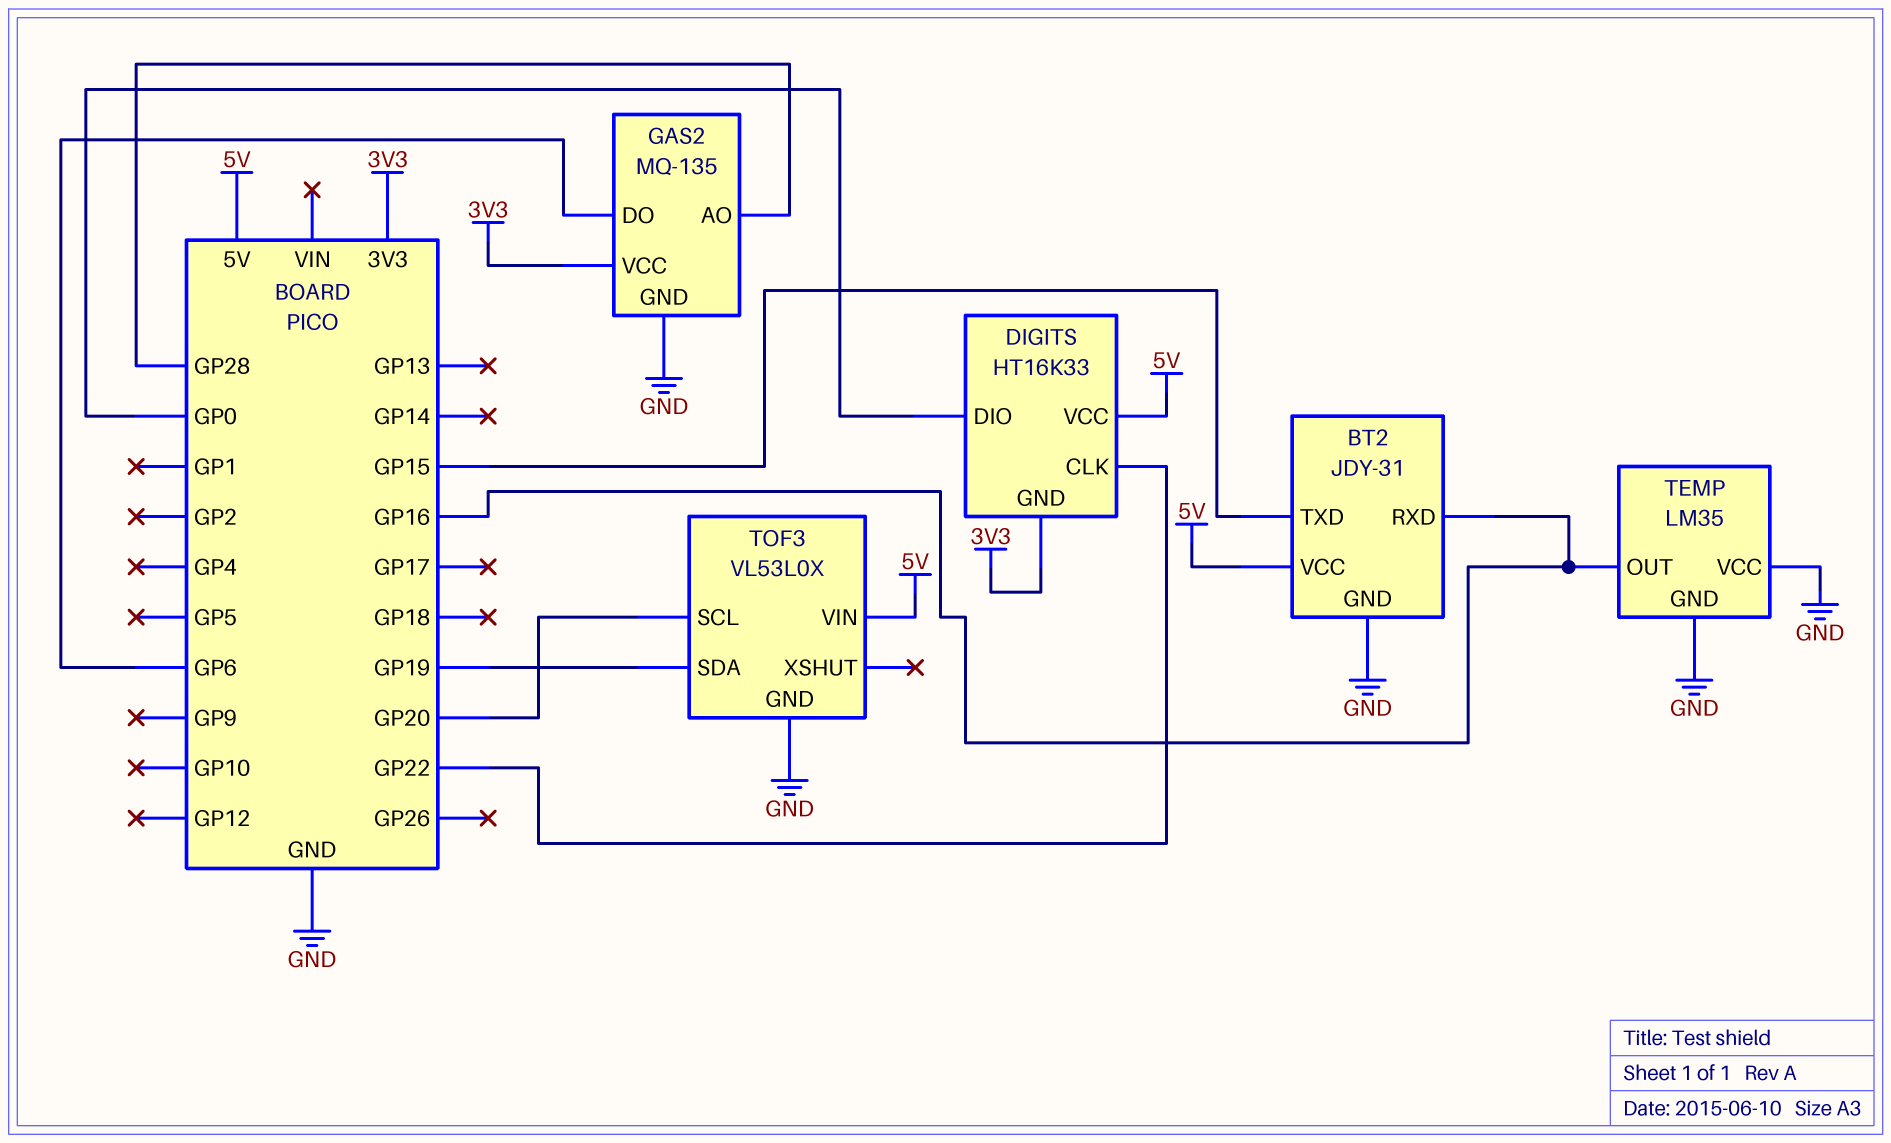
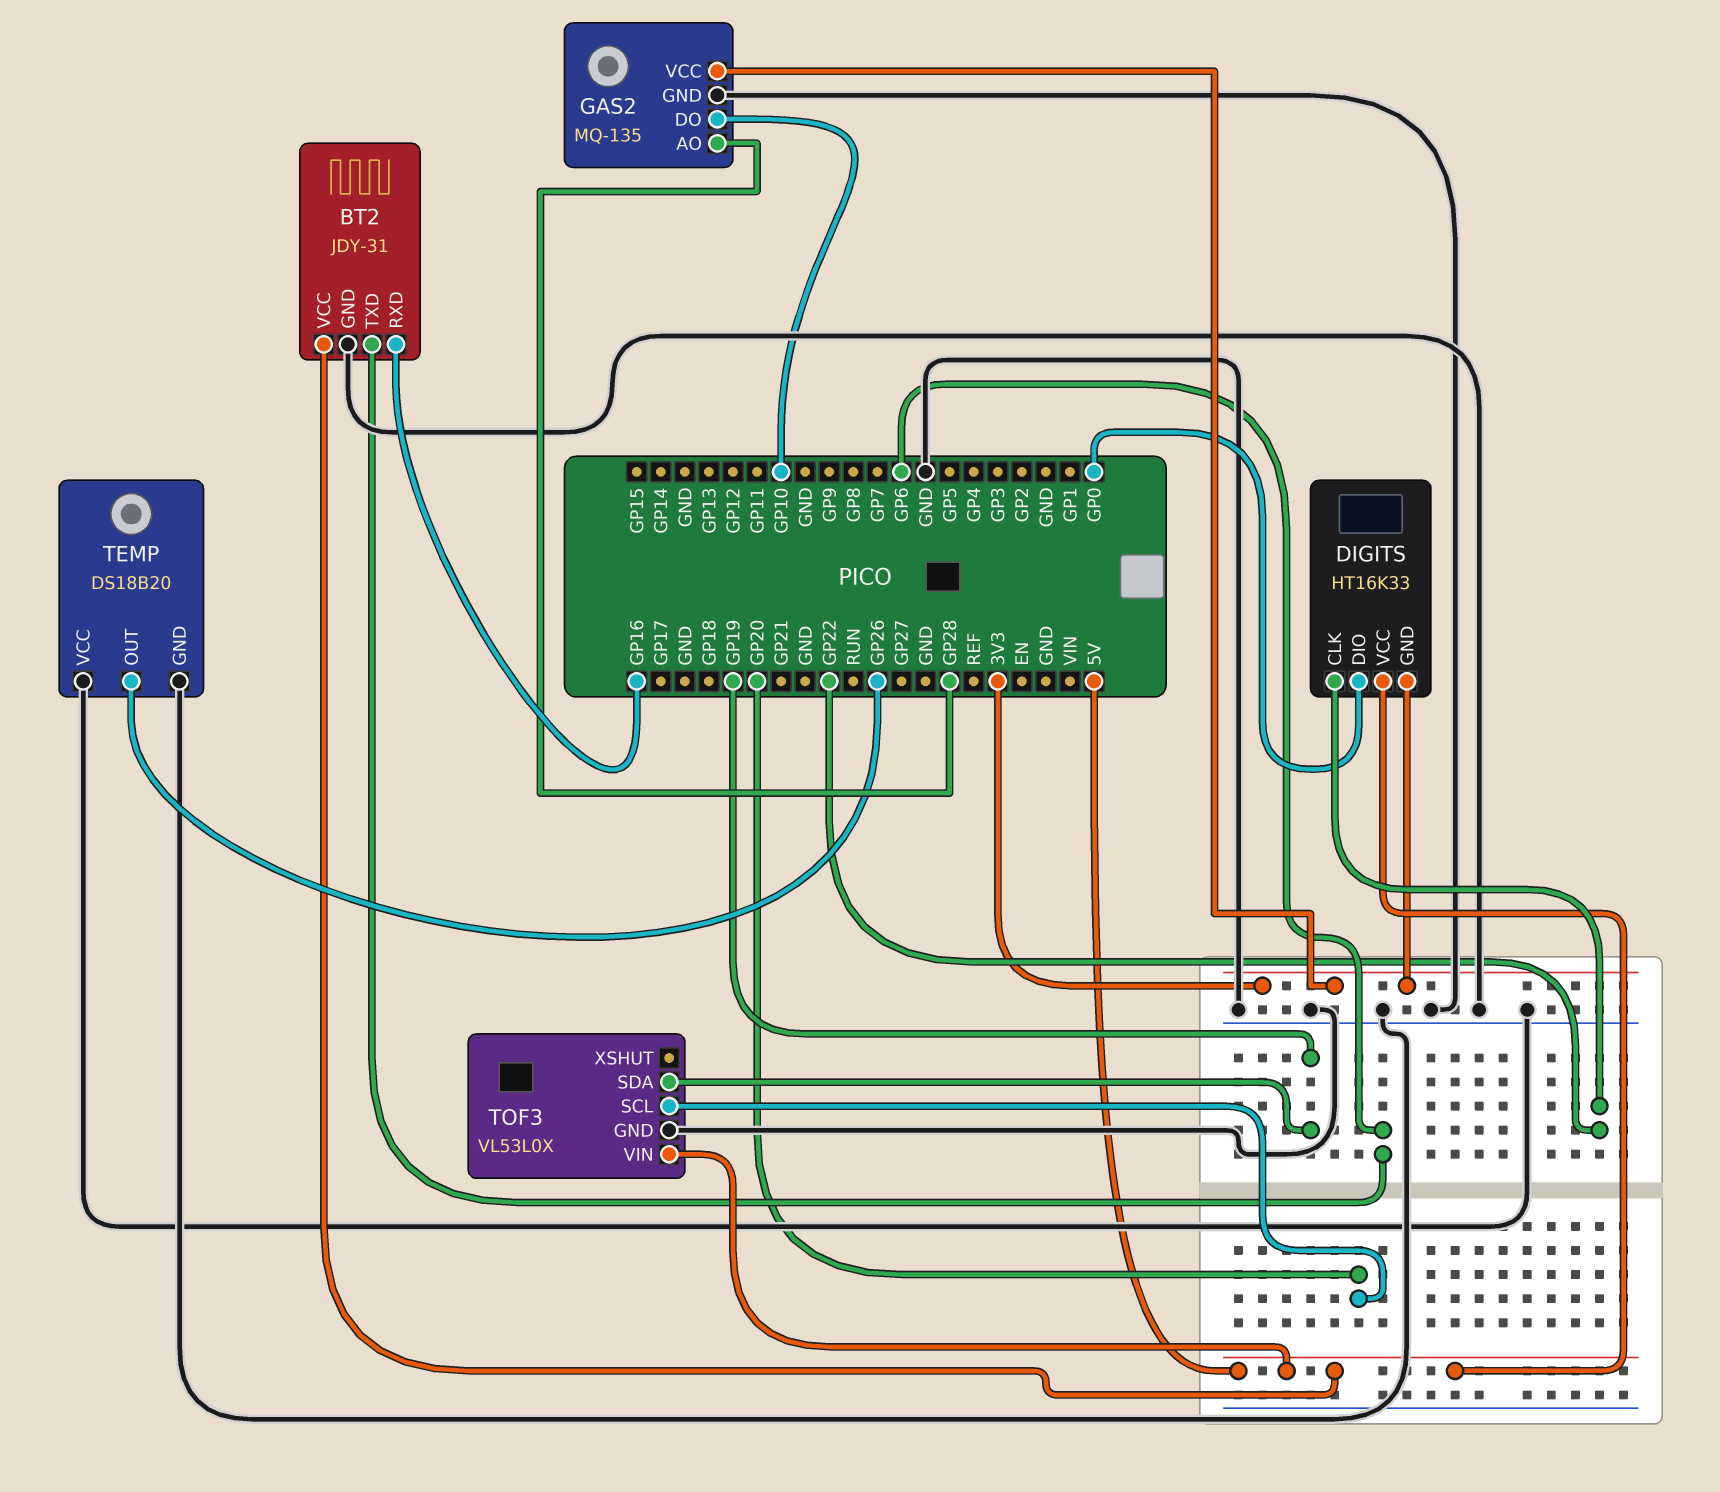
BT2 pin TXD: GP15 -> GP6
GAS2 pin DO: GP6 -> GP10
TEMP: LM35 -> DS18B20
TEMP pin OUT: GP16 -> GP26

